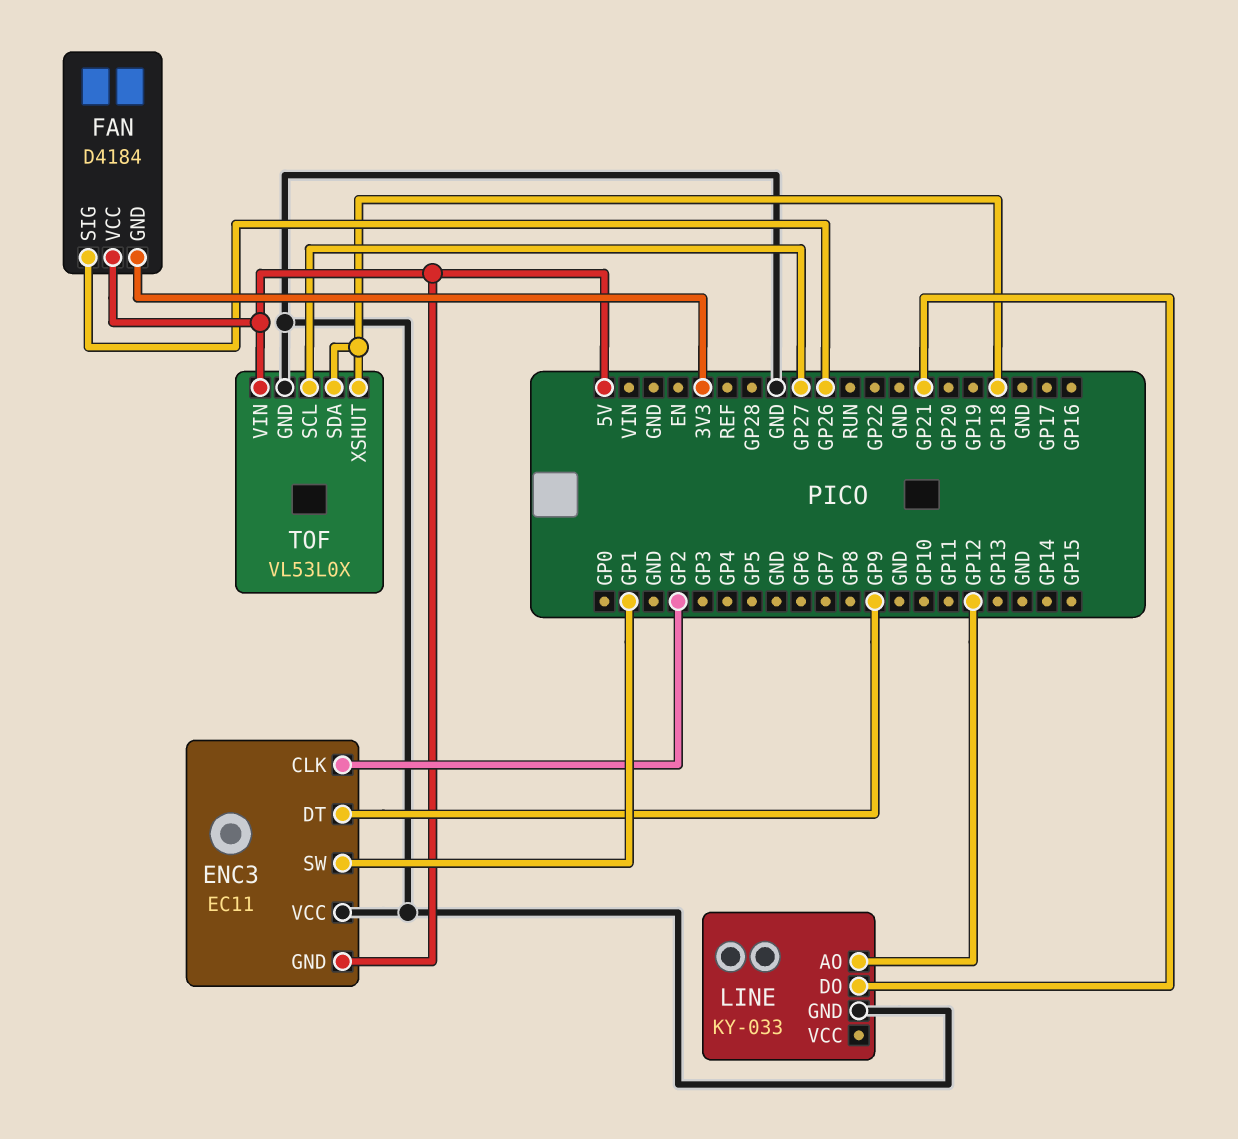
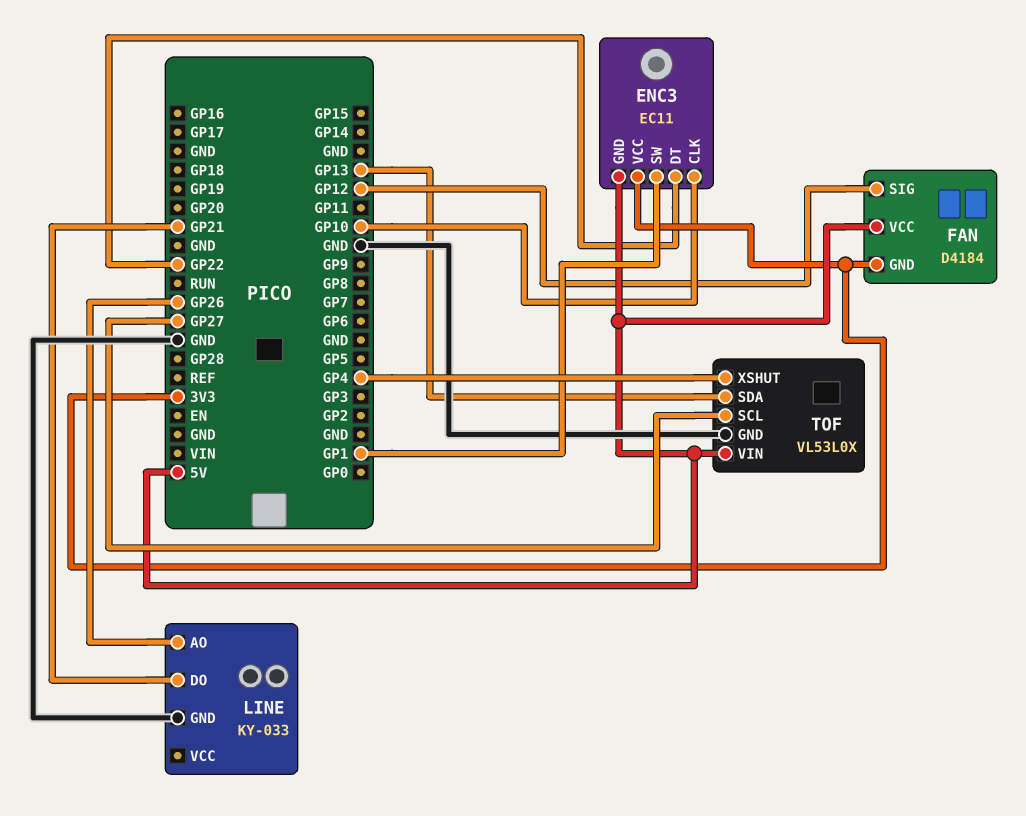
ENC3 pin CLK: GP2 -> GP10
ENC3 pin DT: GP9 -> GP22
ENC3 pin VCC: GND -> 3V3
FAN pin SIG: GP26 -> GP12
LINE pin AO: GP12 -> GP26
TOF pin SDA: GP18 -> GP13
TOF pin XSHUT: GP18 -> GP4

